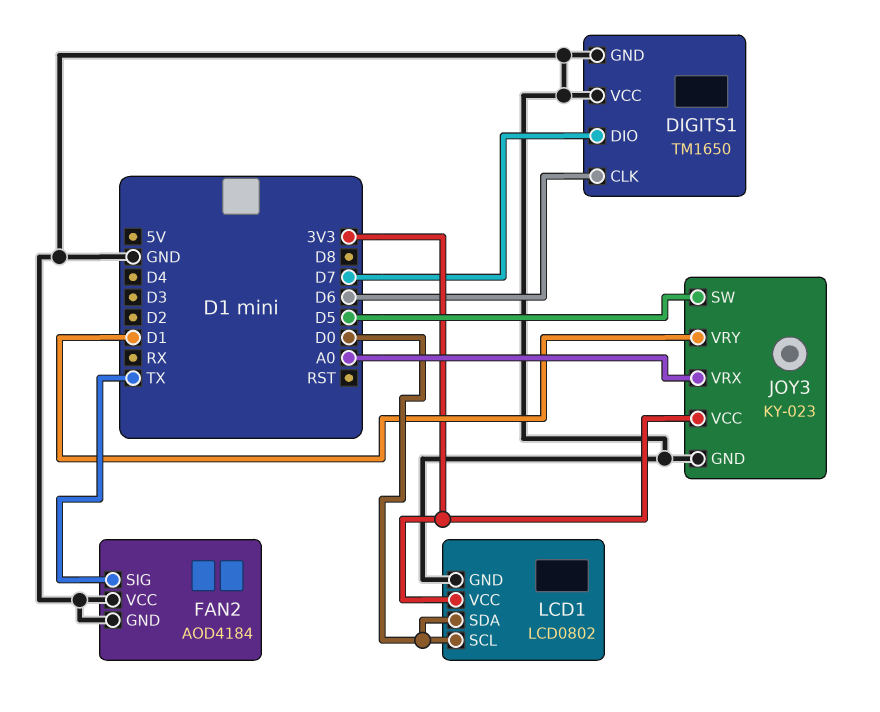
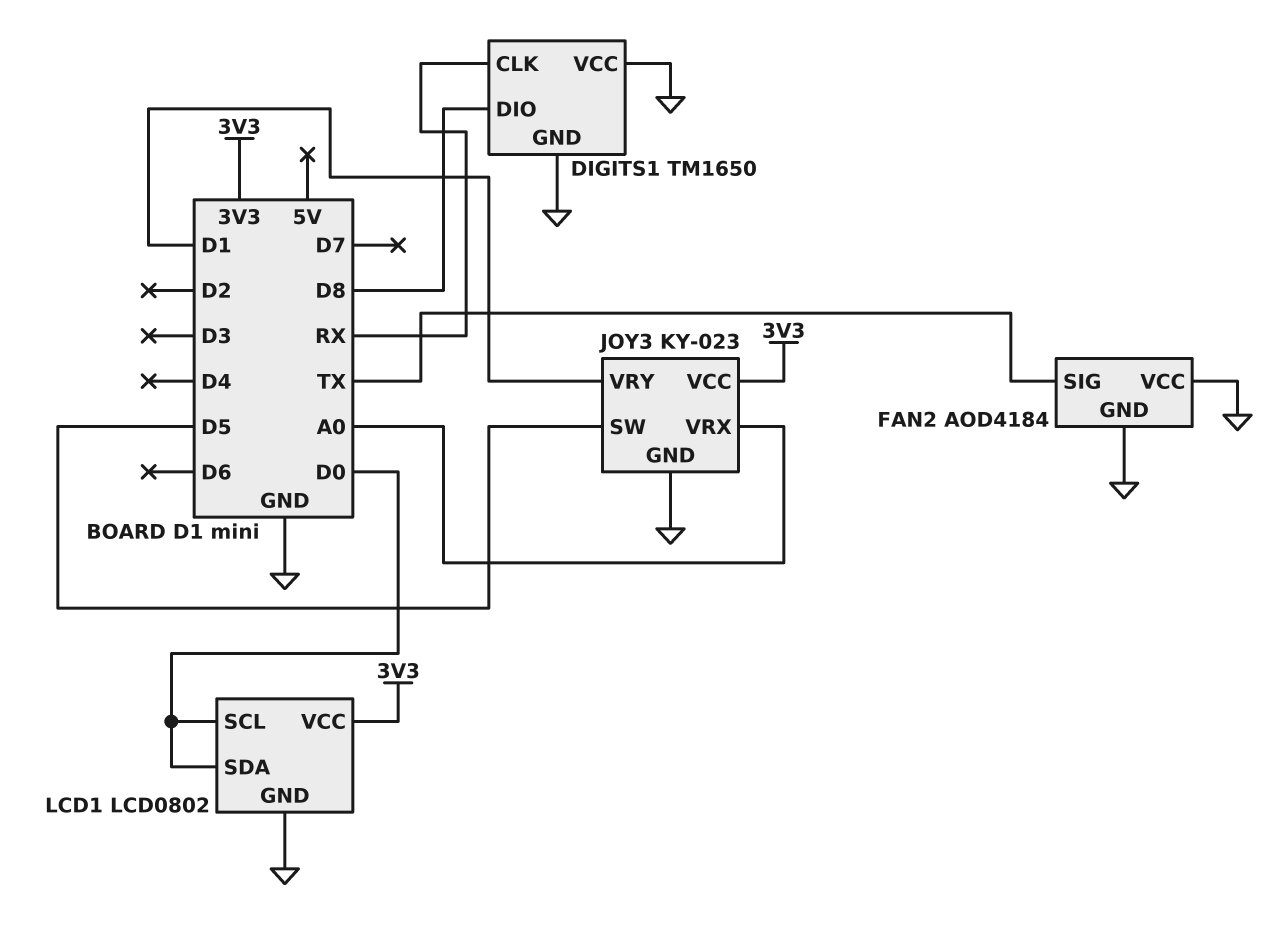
DIGITS1 pin CLK: D6 -> RX
DIGITS1 pin DIO: D7 -> D8

